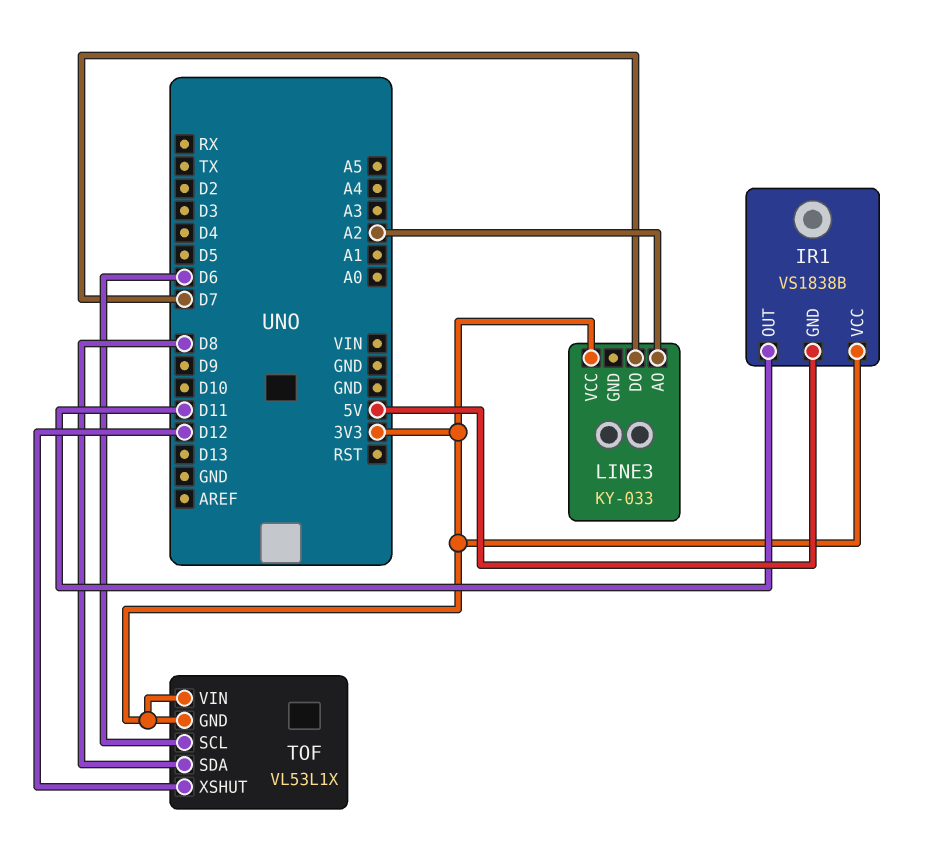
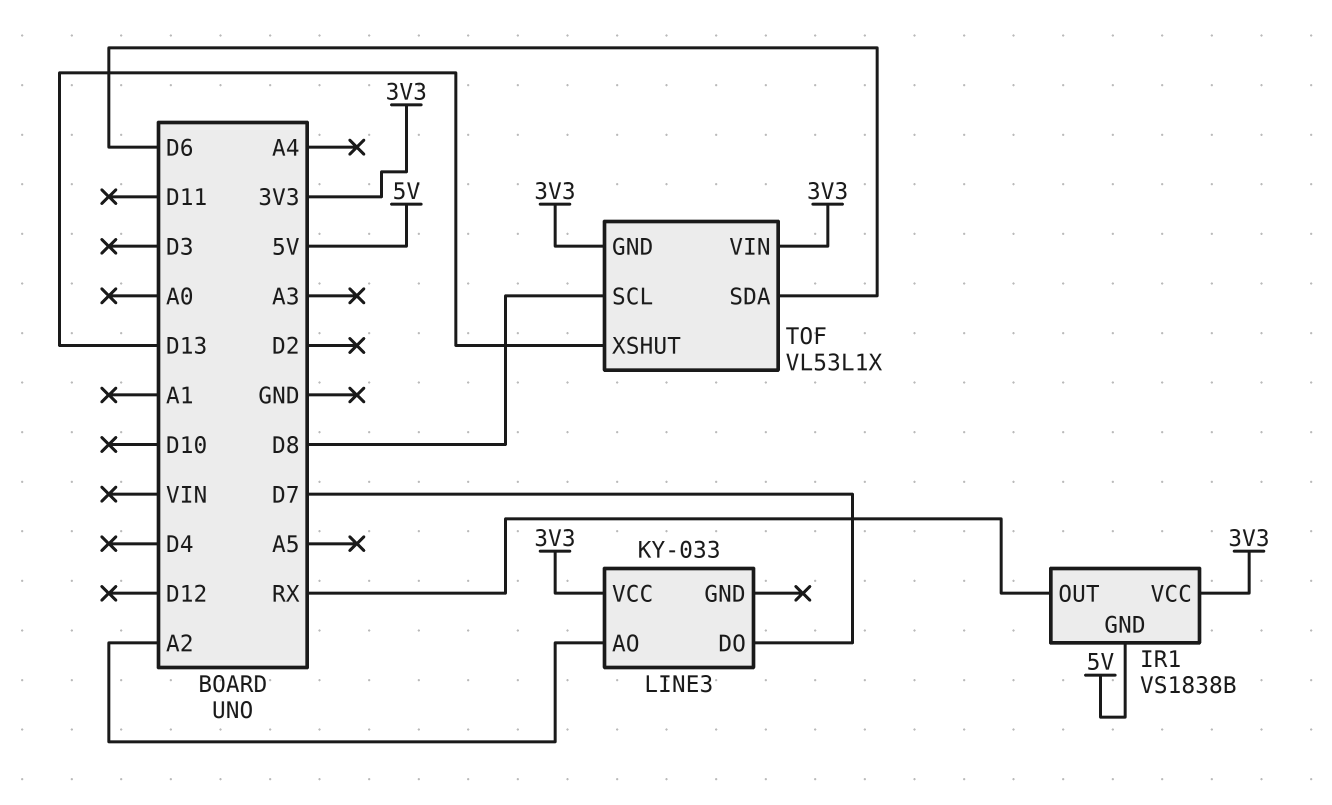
IR1 pin OUT: D11 -> RX
TOF pin SCL: D6 -> D8
TOF pin SDA: D8 -> D6
TOF pin XSHUT: D12 -> D13

